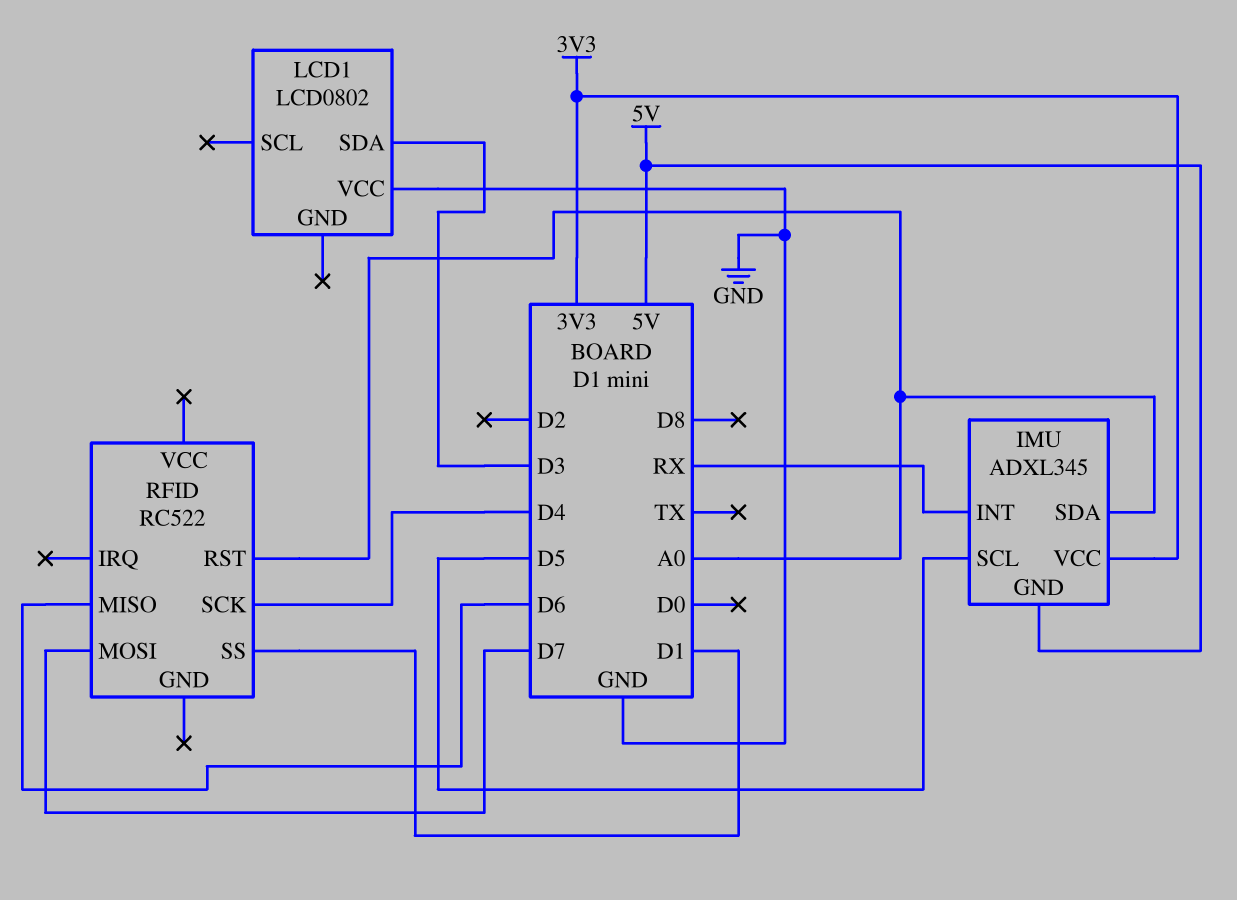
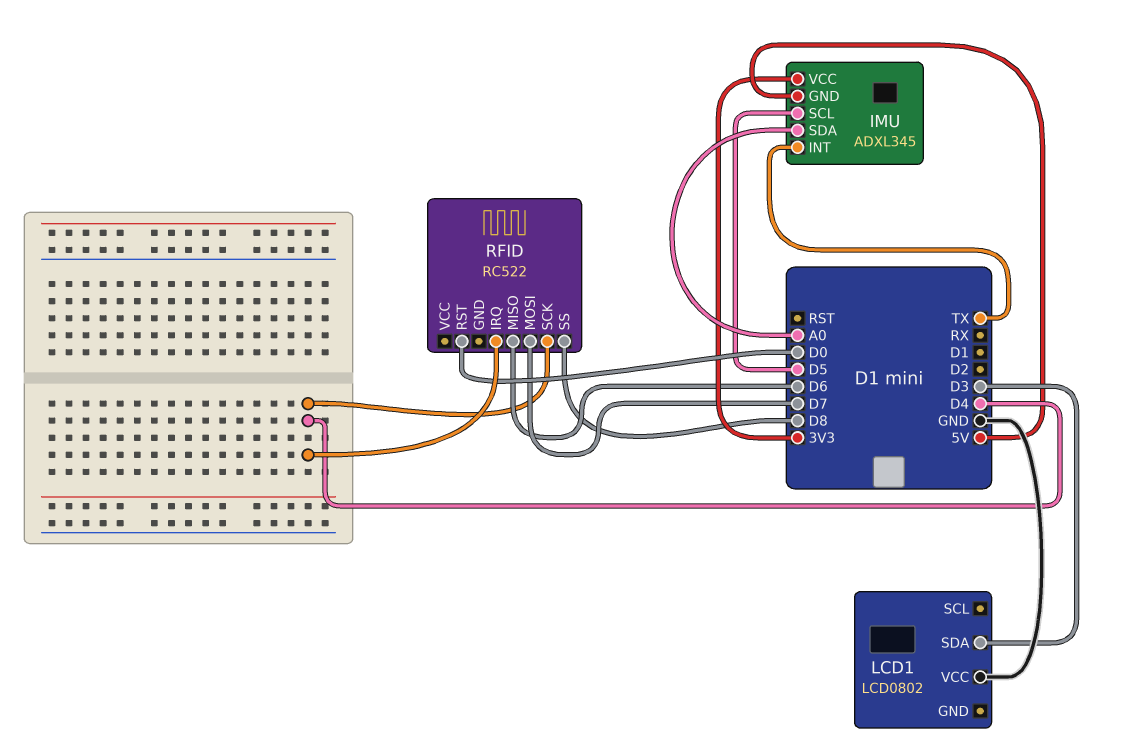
IMU pin INT: RX -> TX
RFID pin IRQ: none -> D4
RFID pin RST: A0 -> D0
RFID pin SS: D1 -> D8

